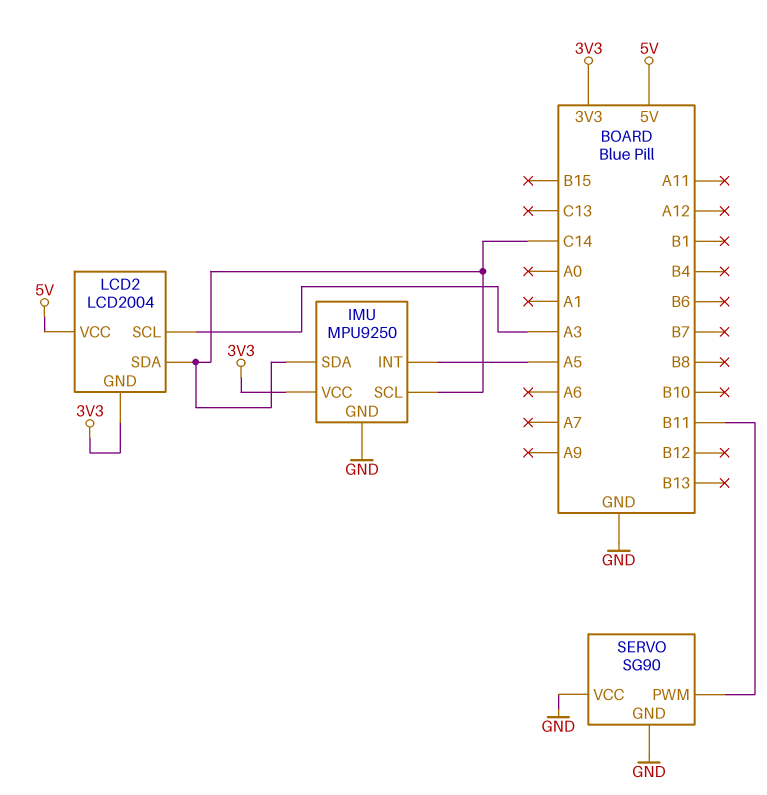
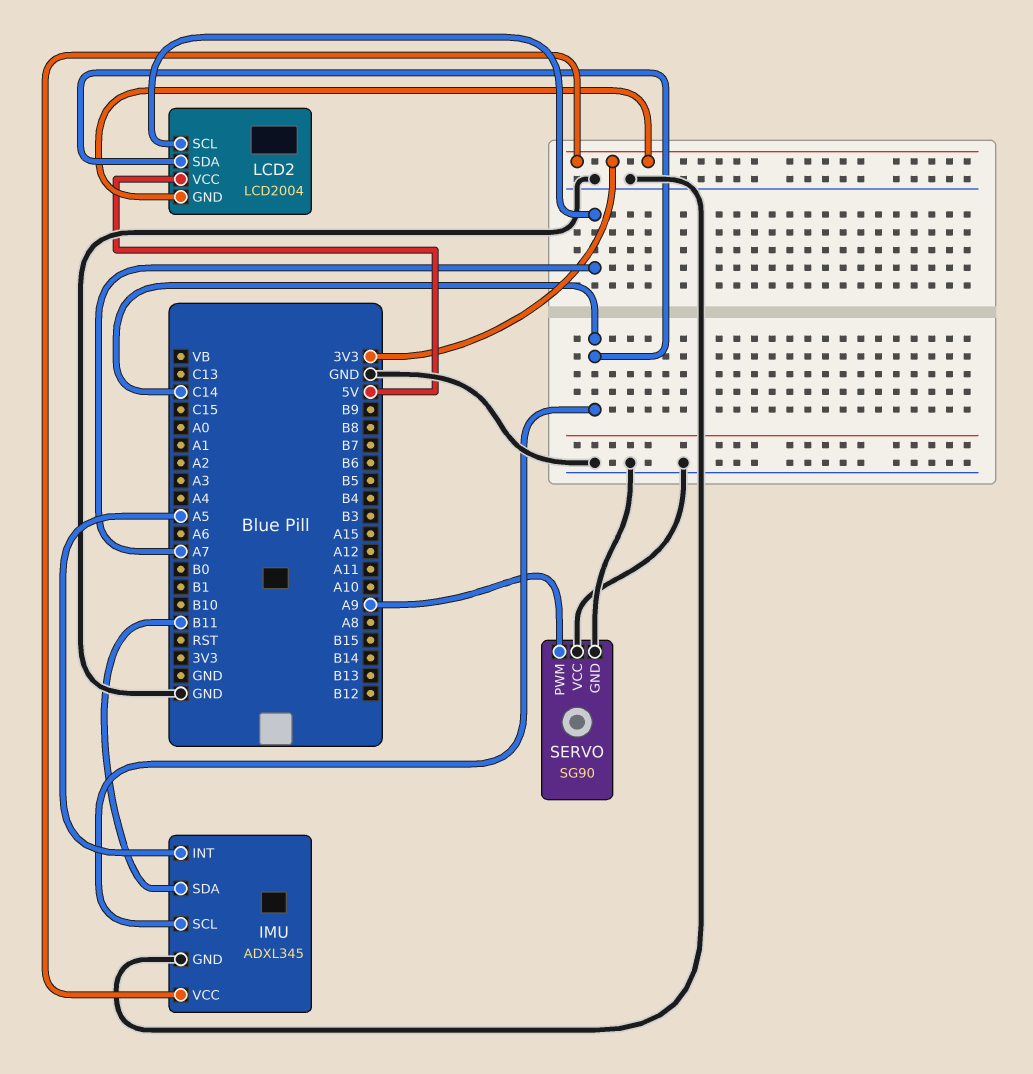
IMU: MPU9250 -> ADXL345
IMU pin SDA: C14 -> B11
LCD2 pin SCL: A3 -> A7
SERVO pin PWM: B11 -> A9

